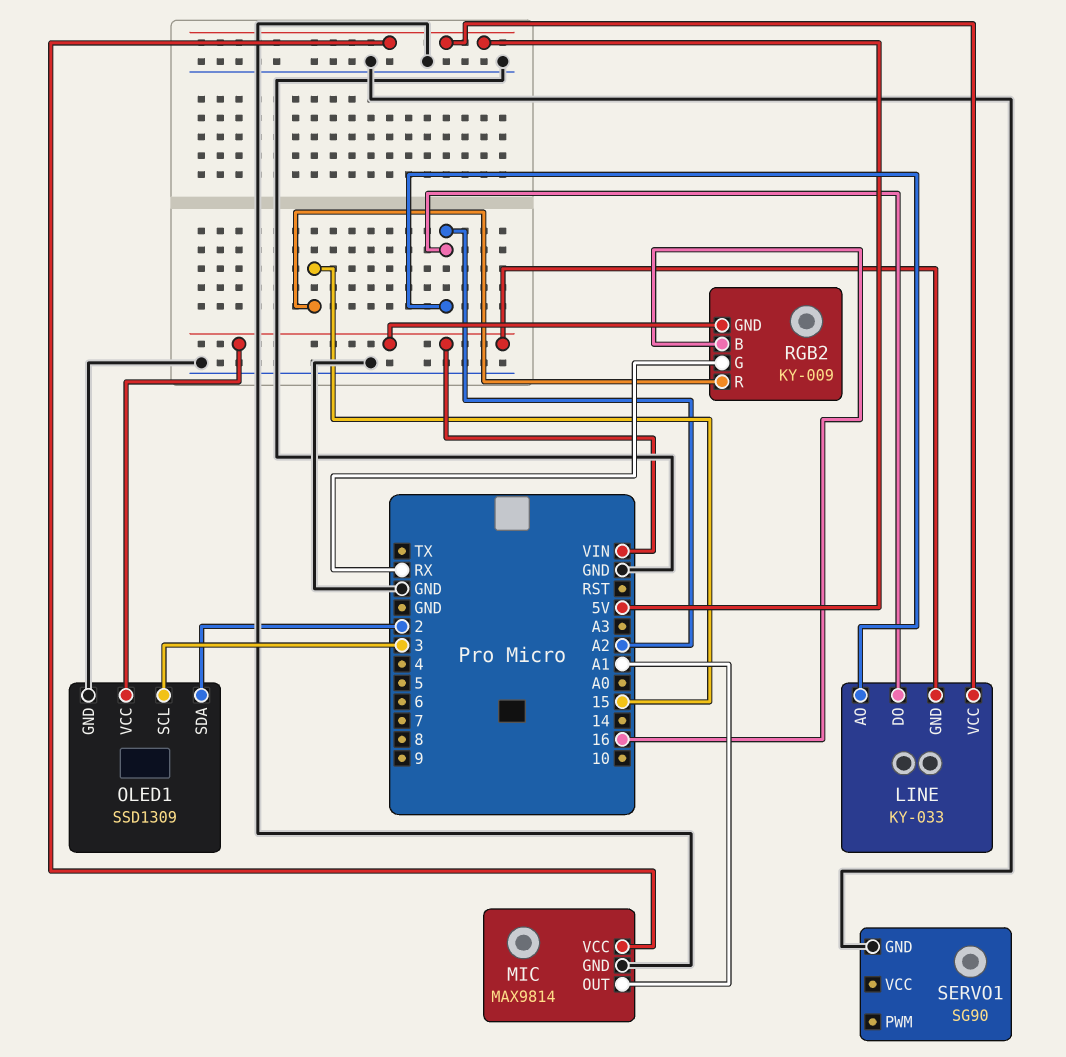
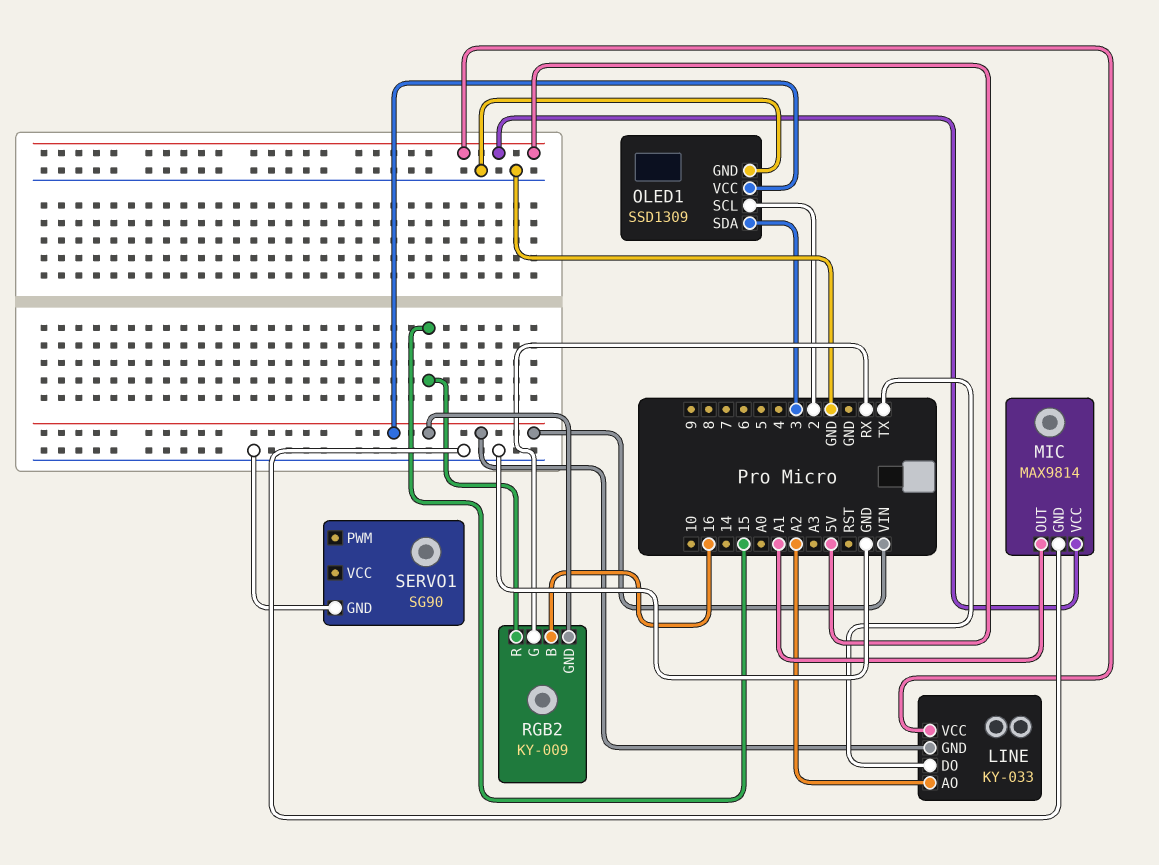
LINE pin DO: A2 -> TX
OLED1 pin SCL: 3 -> 2
OLED1 pin SDA: 2 -> 3

